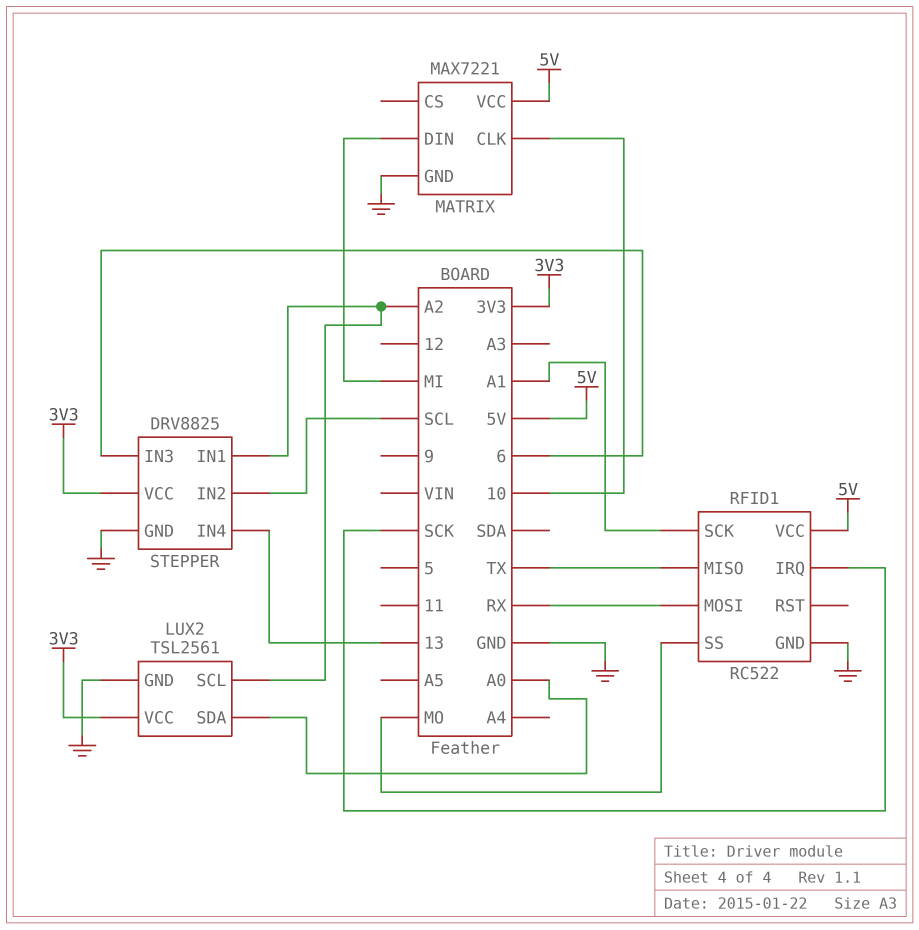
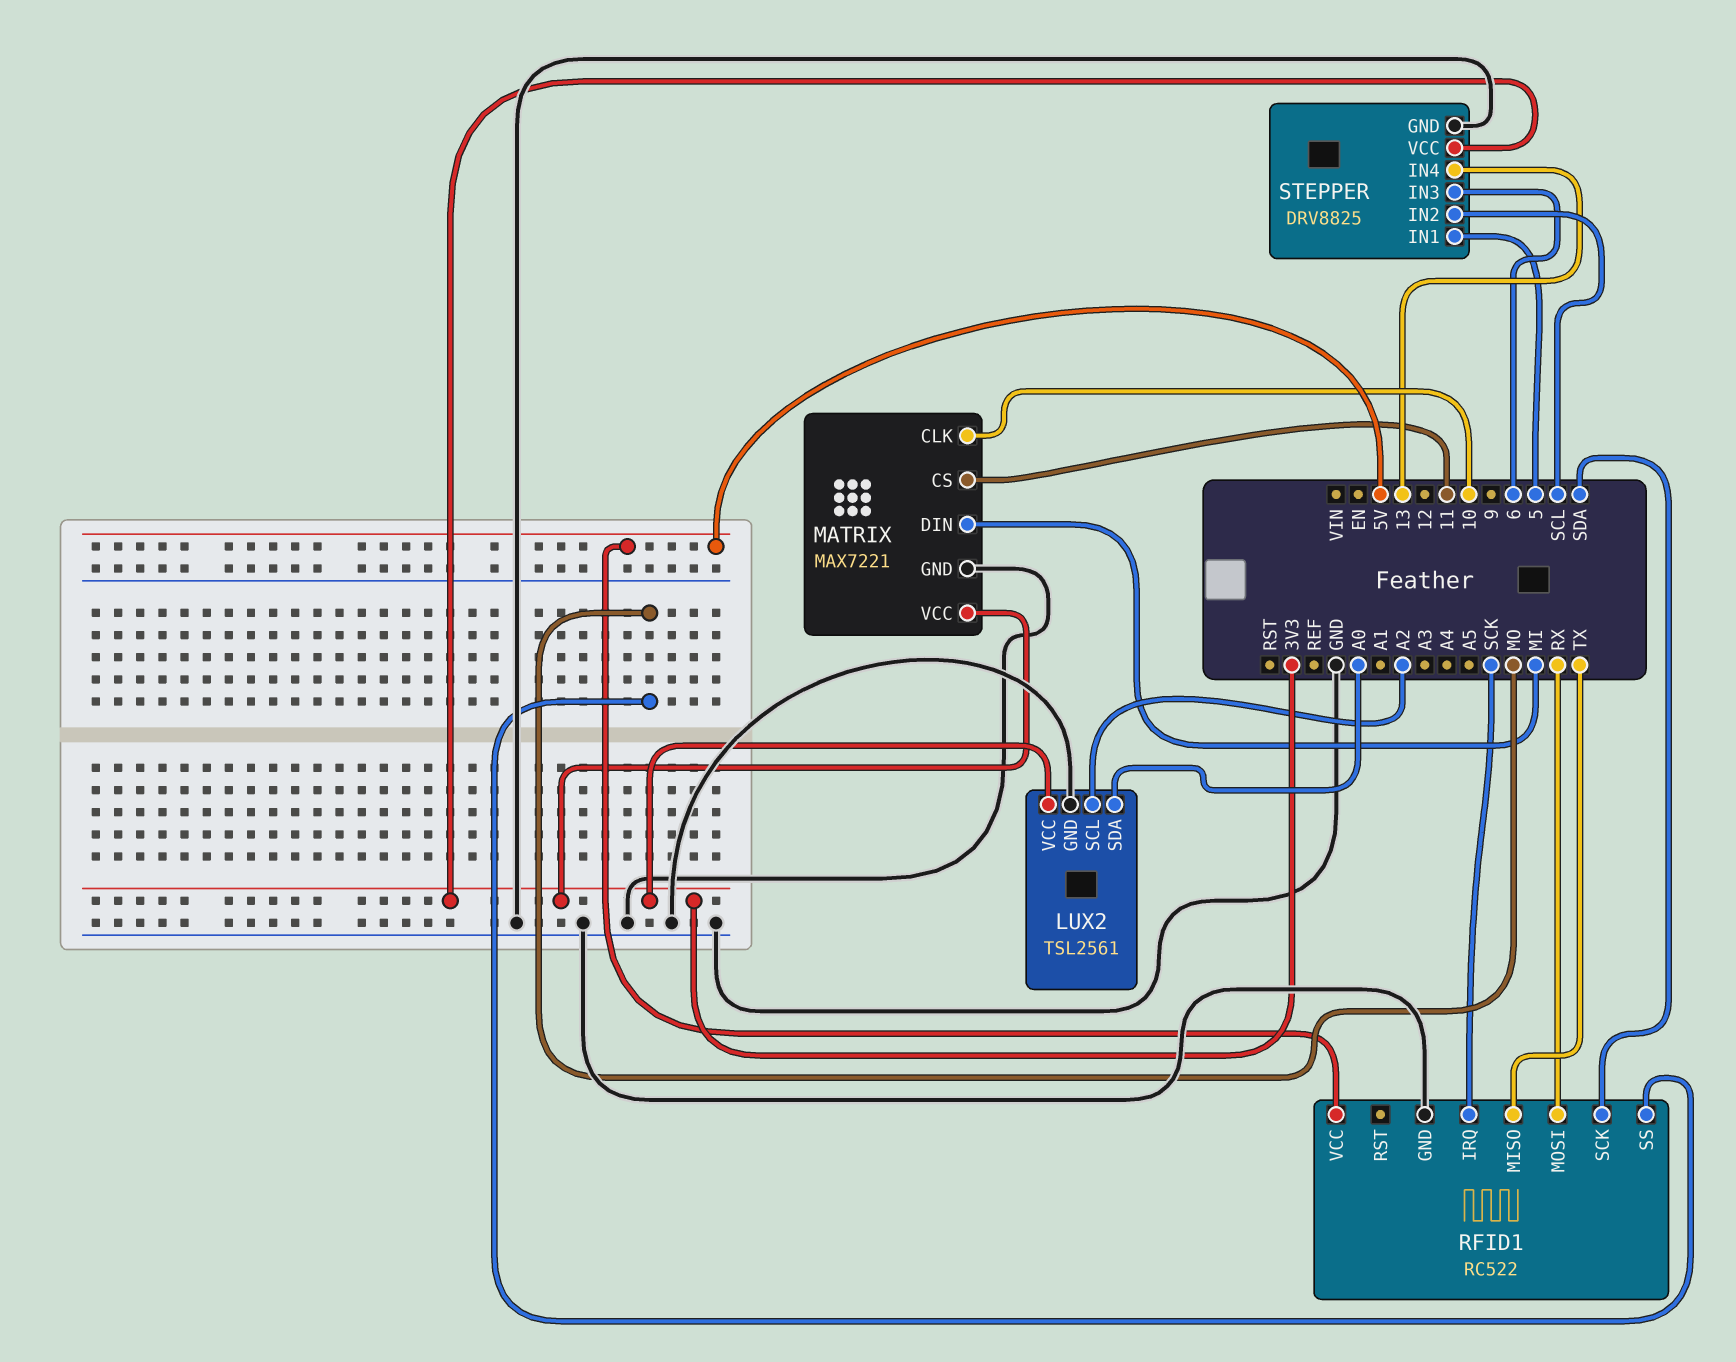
MATRIX pin CS: none -> 11
MATRIX pin VCC: 5V -> 3V3
RFID1 pin SCK: A1 -> SDA
STEPPER pin IN1: A2 -> 5

